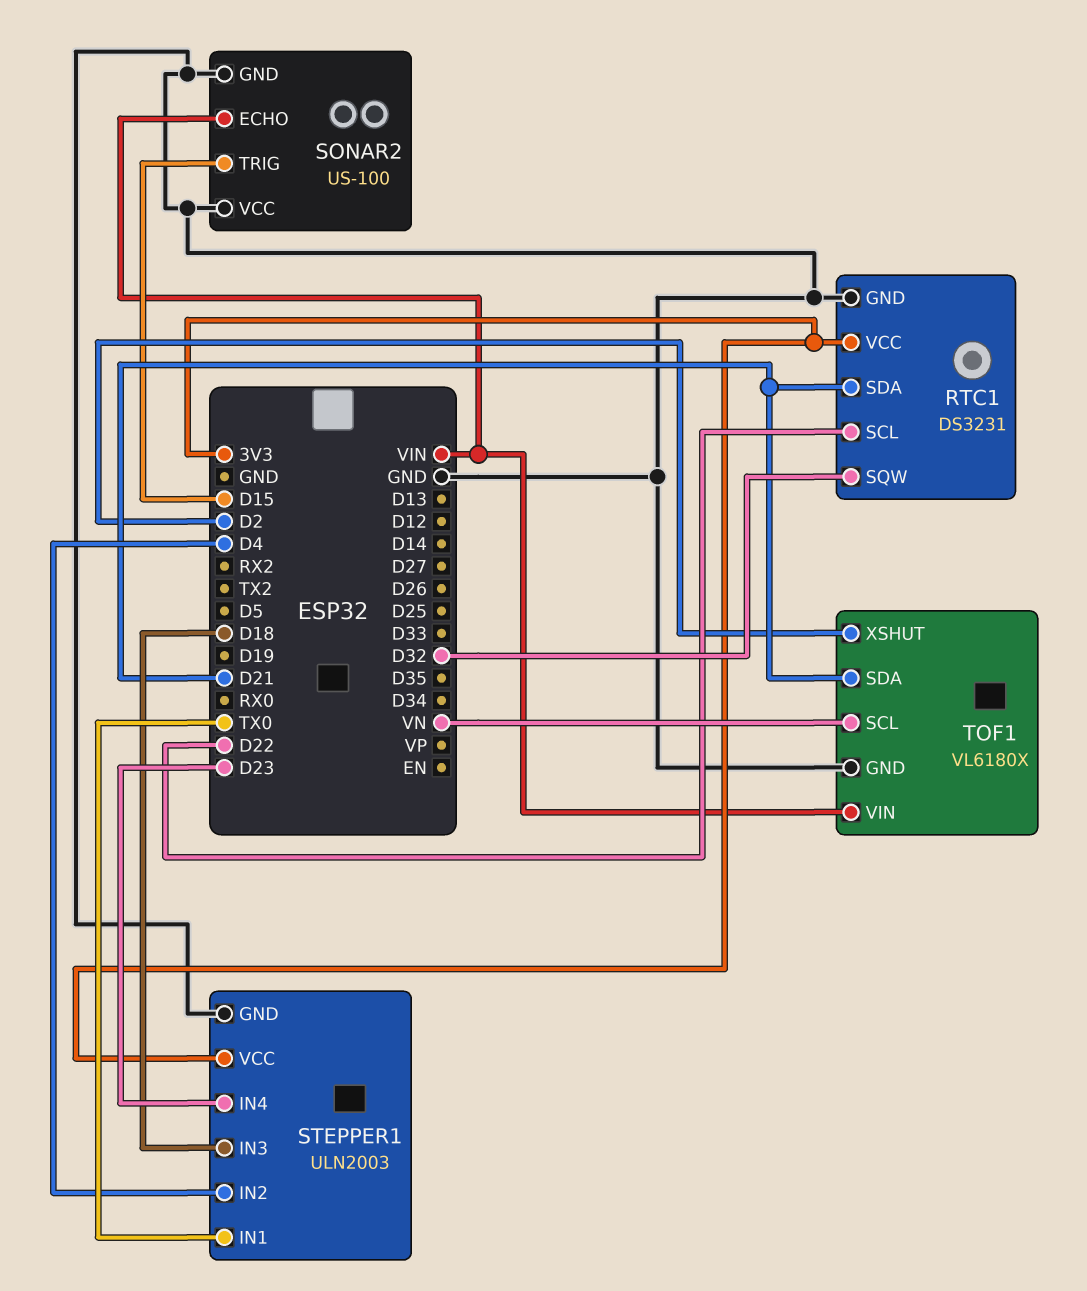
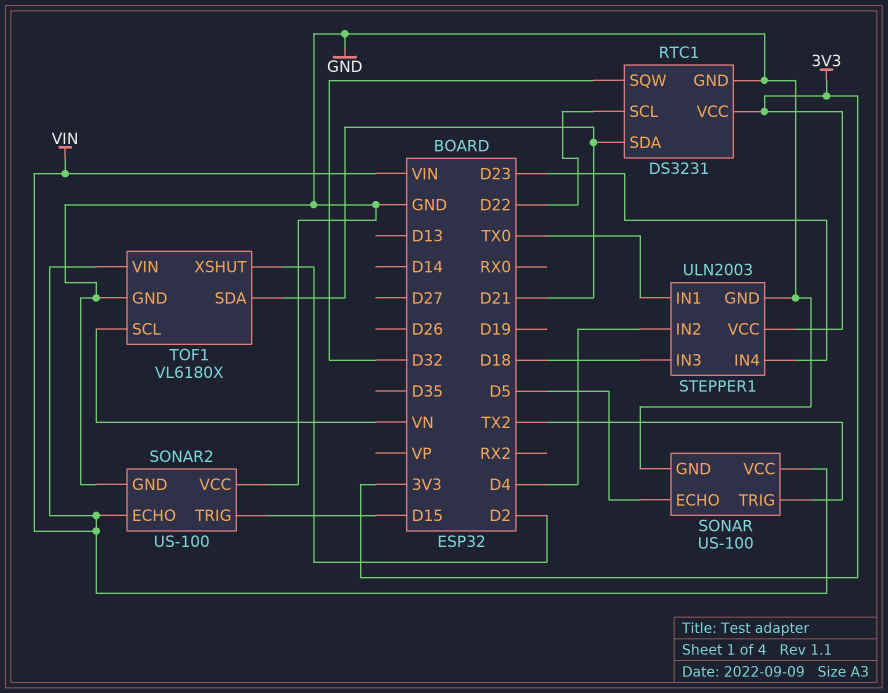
SONAR: none -> US-100
SONAR pin ECHO: none -> D5
SONAR pin GND: none -> GND
SONAR pin TRIG: none -> TX2
SONAR pin VCC: none -> VIN

